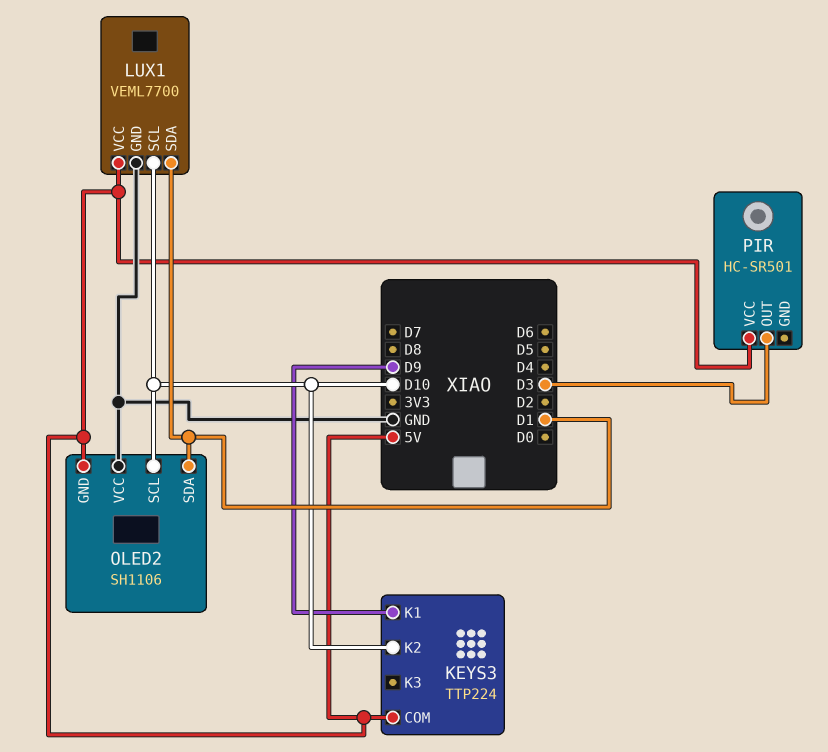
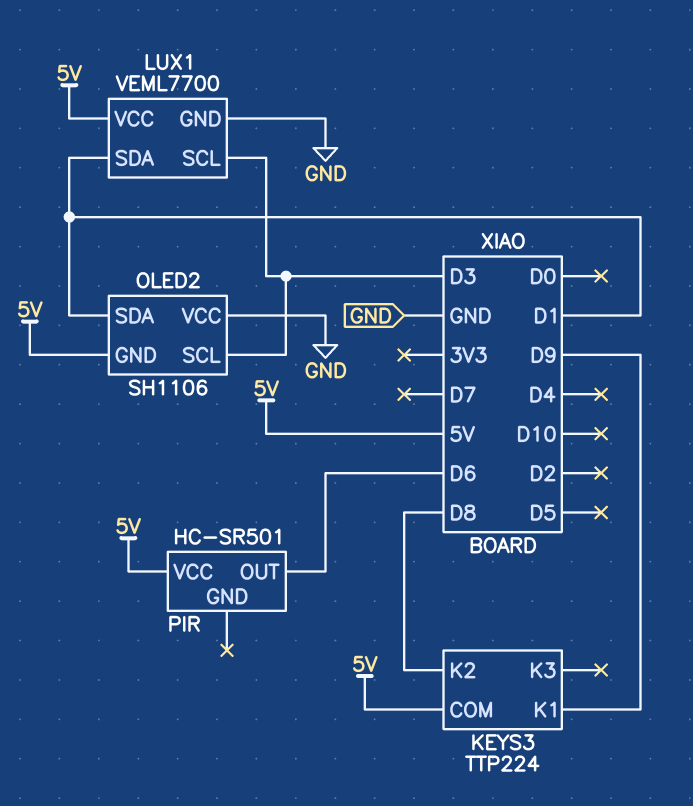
KEYS3 pin K2: D10 -> D8
LUX1 pin SCL: D10 -> D3
OLED2 pin SCL: D10 -> D3
PIR pin OUT: D3 -> D6

